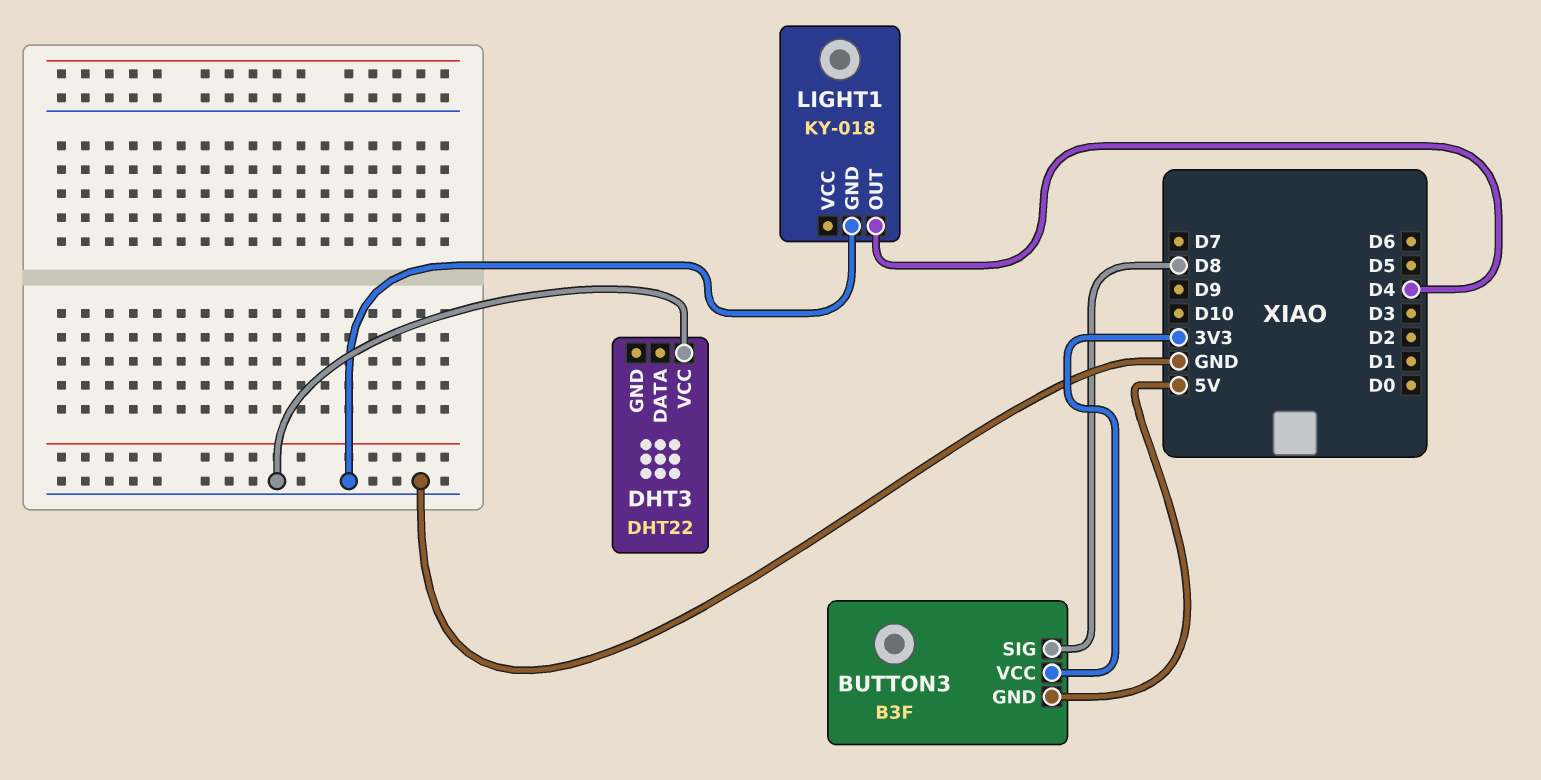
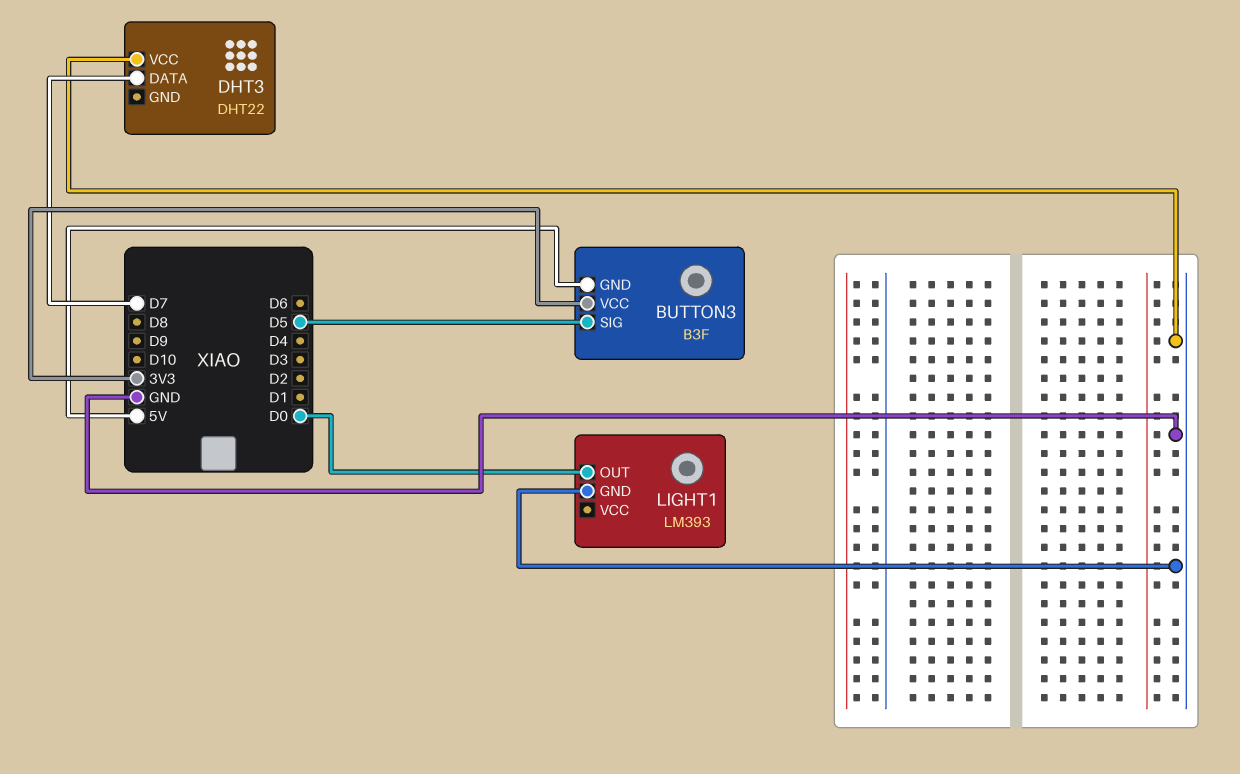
BUTTON3 pin SIG: D8 -> D5
DHT3 pin DATA: none -> D7
LIGHT1: KY-018 -> LM393
LIGHT1 pin OUT: D4 -> D0

